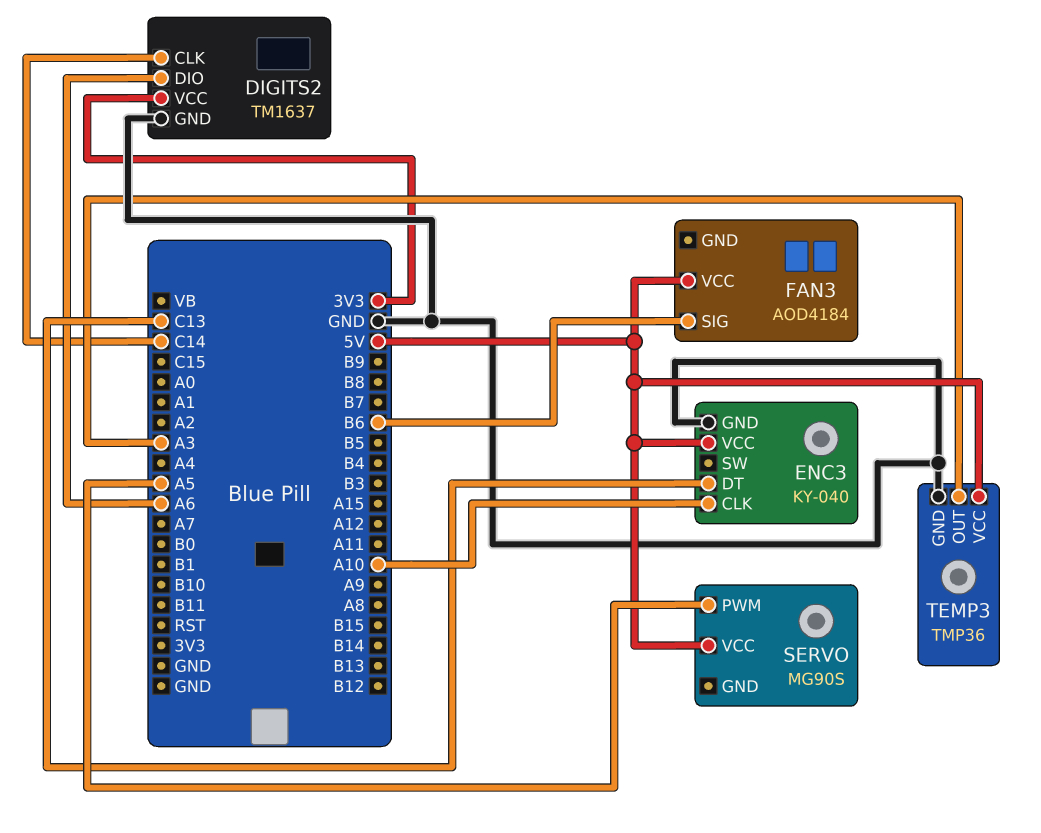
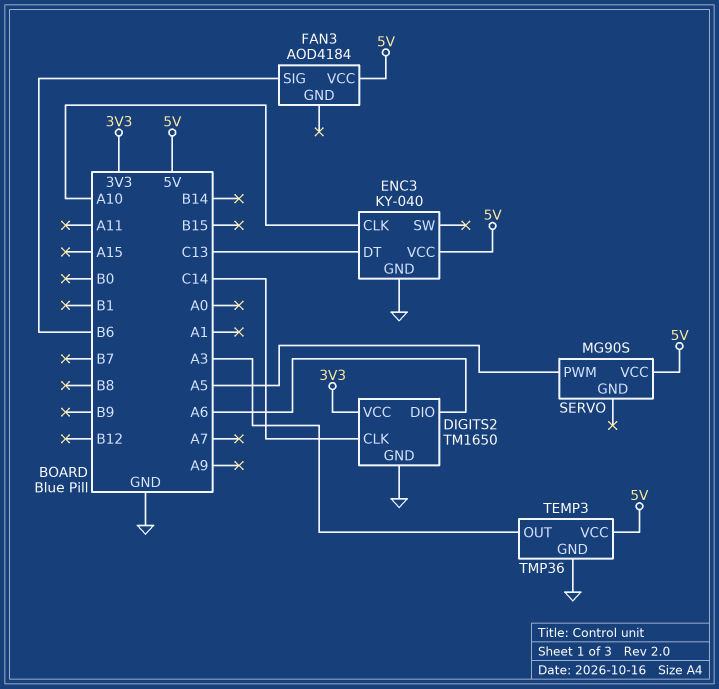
DIGITS2: TM1637 -> TM1650

